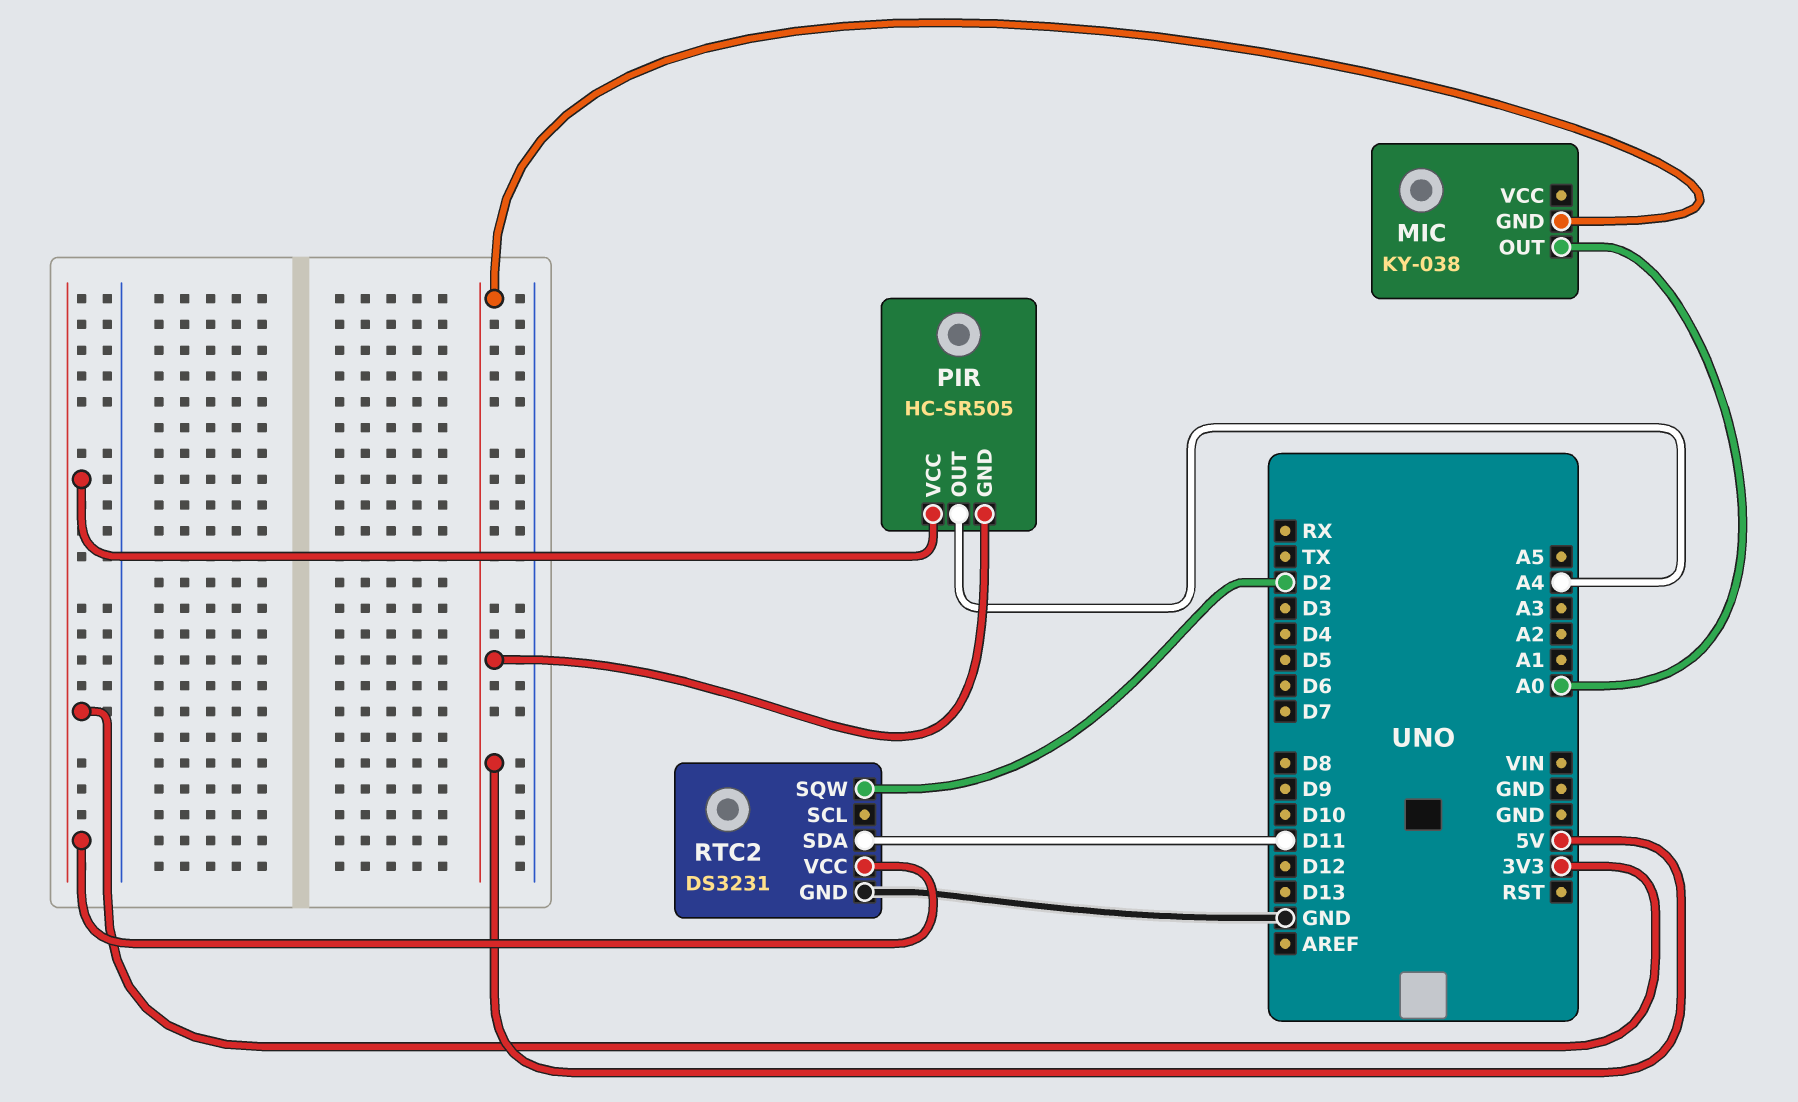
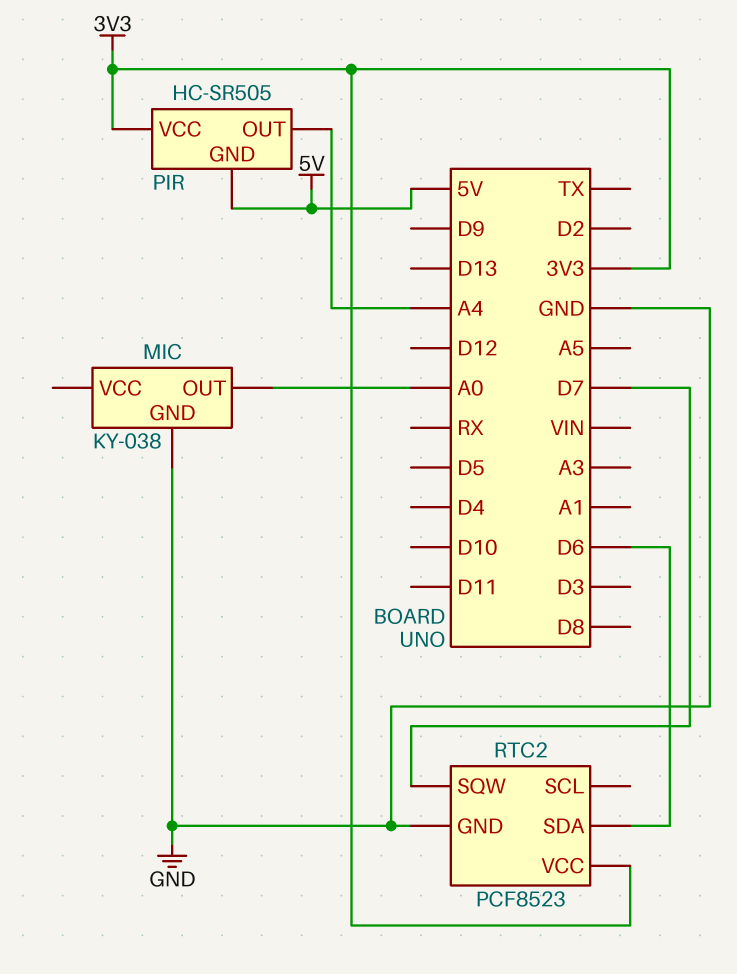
MIC pin GND: 5V -> GND
RTC2: DS3231 -> PCF8523
RTC2 pin SDA: D11 -> D6
RTC2 pin SQW: D2 -> D7

